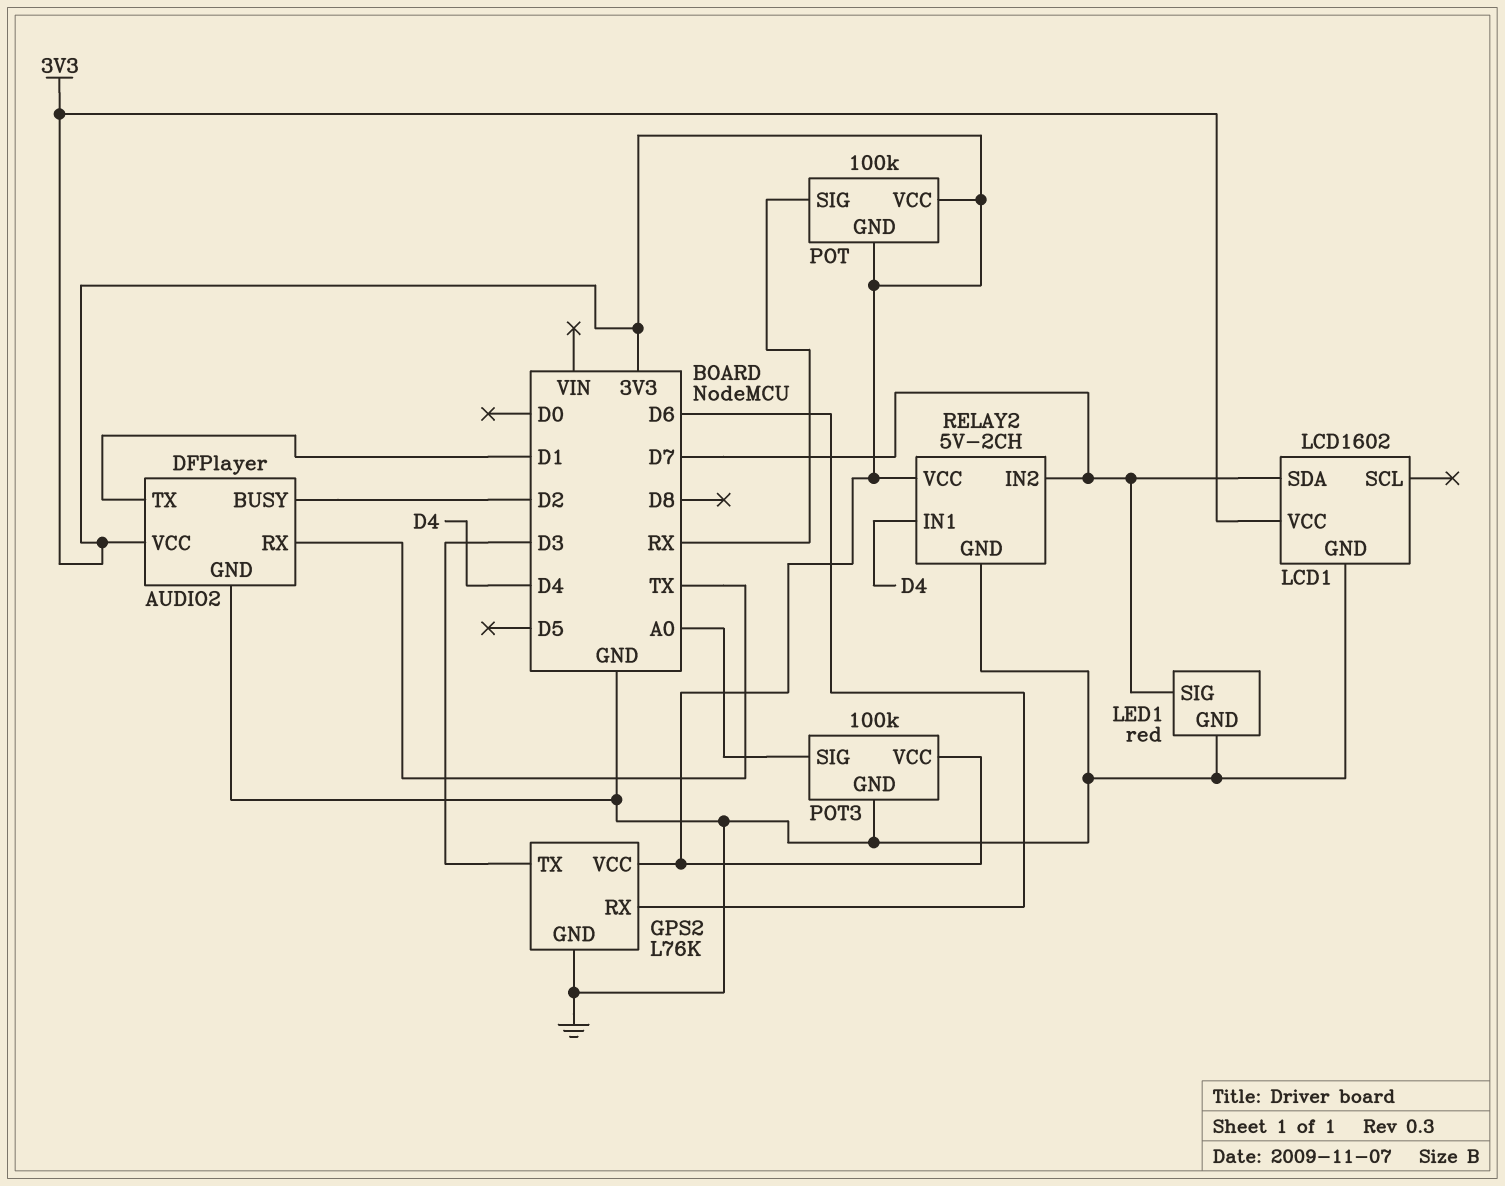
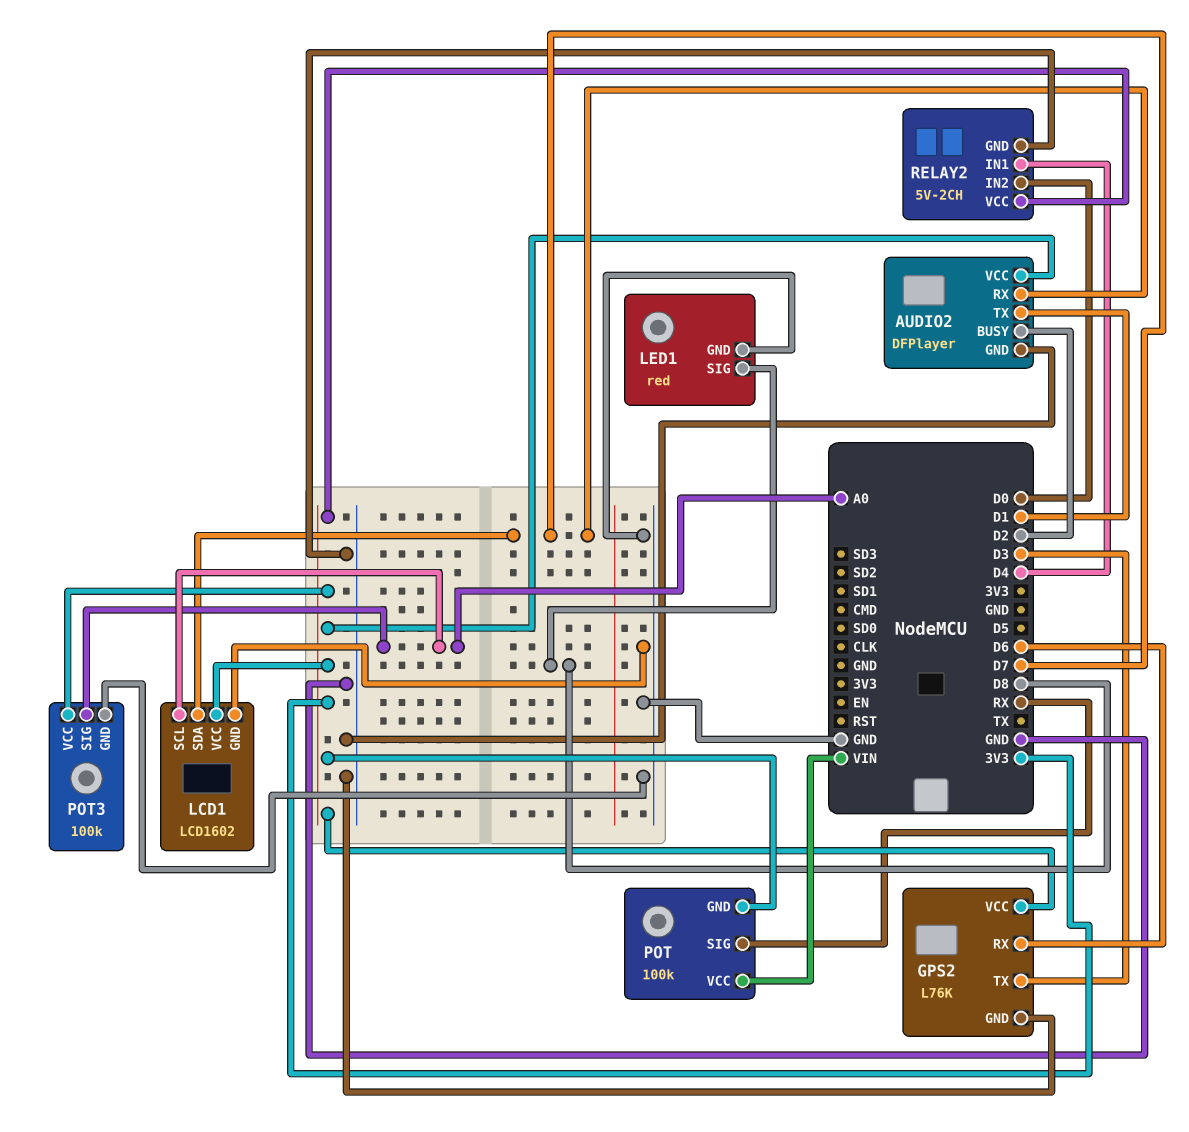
AUDIO2 pin RX: TX -> D7
LCD1 pin SCL: none -> A0
LED1 pin SIG: D7 -> D8
POT pin VCC: 3V3 -> VIN
RELAY2 pin IN2: D7 -> D0

